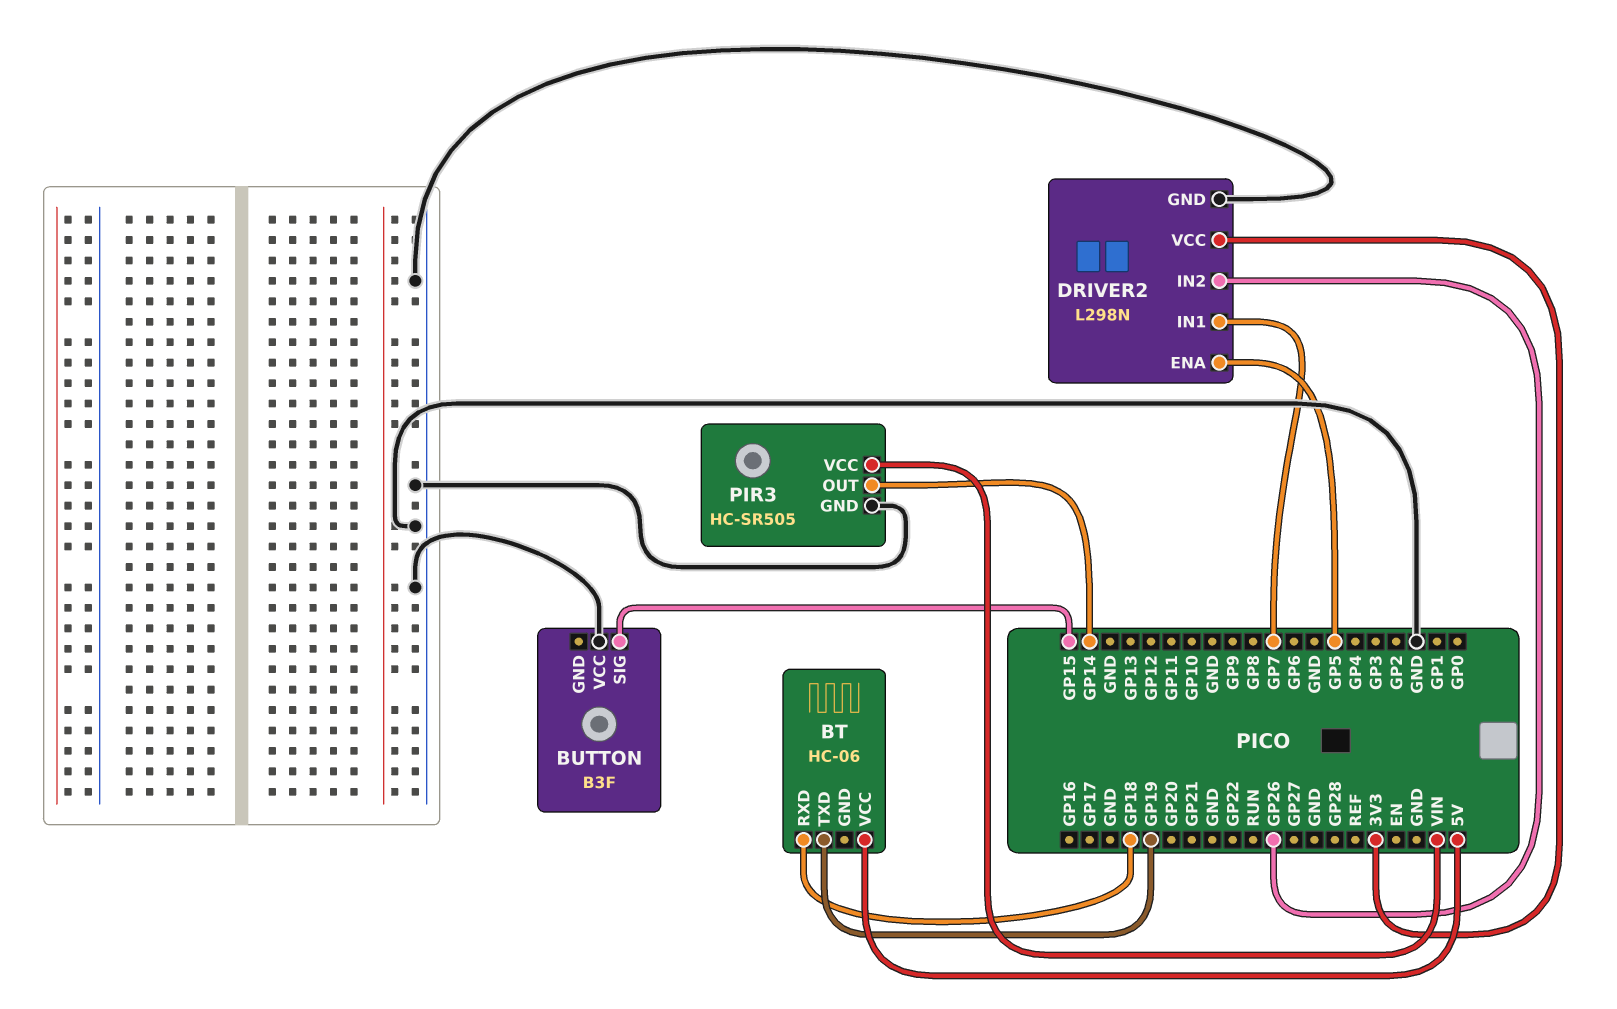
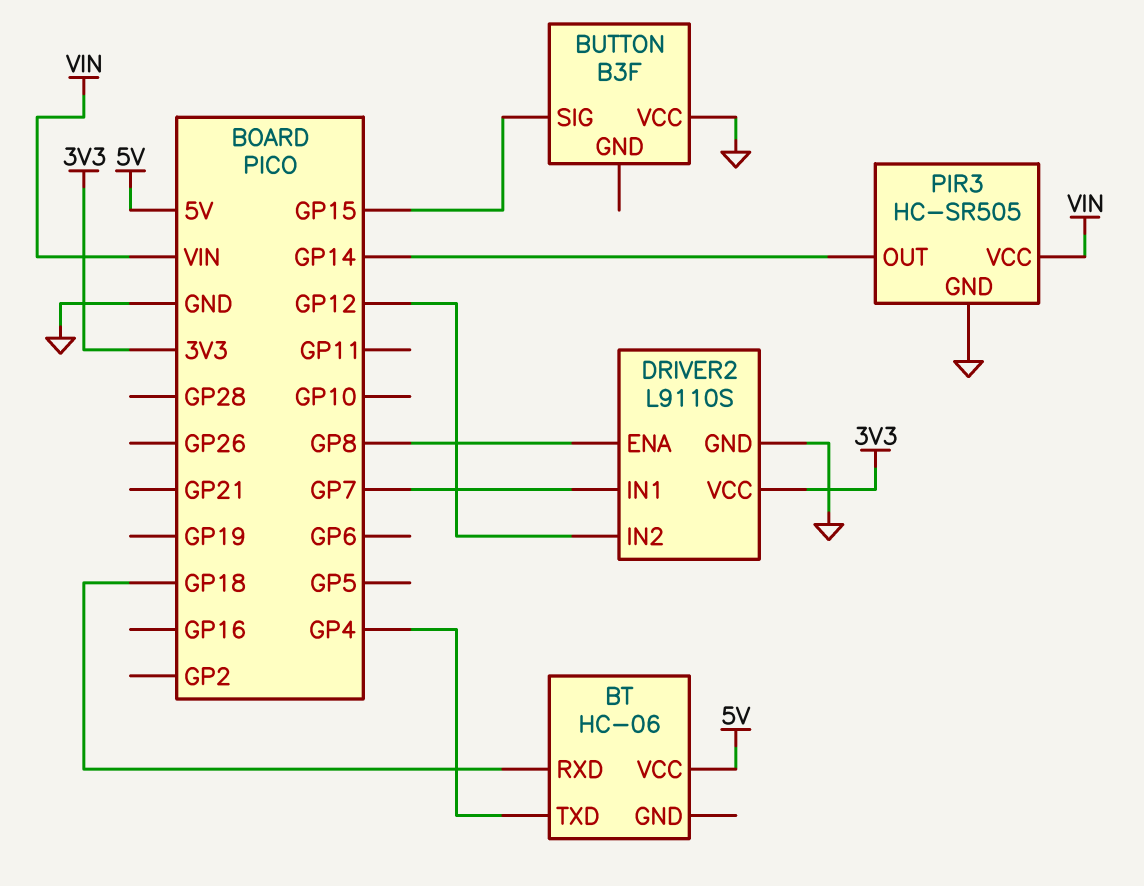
BT pin TXD: GP19 -> GP4
DRIVER2: L298N -> L9110S
DRIVER2 pin ENA: GP5 -> GP8
DRIVER2 pin IN2: GP26 -> GP12

